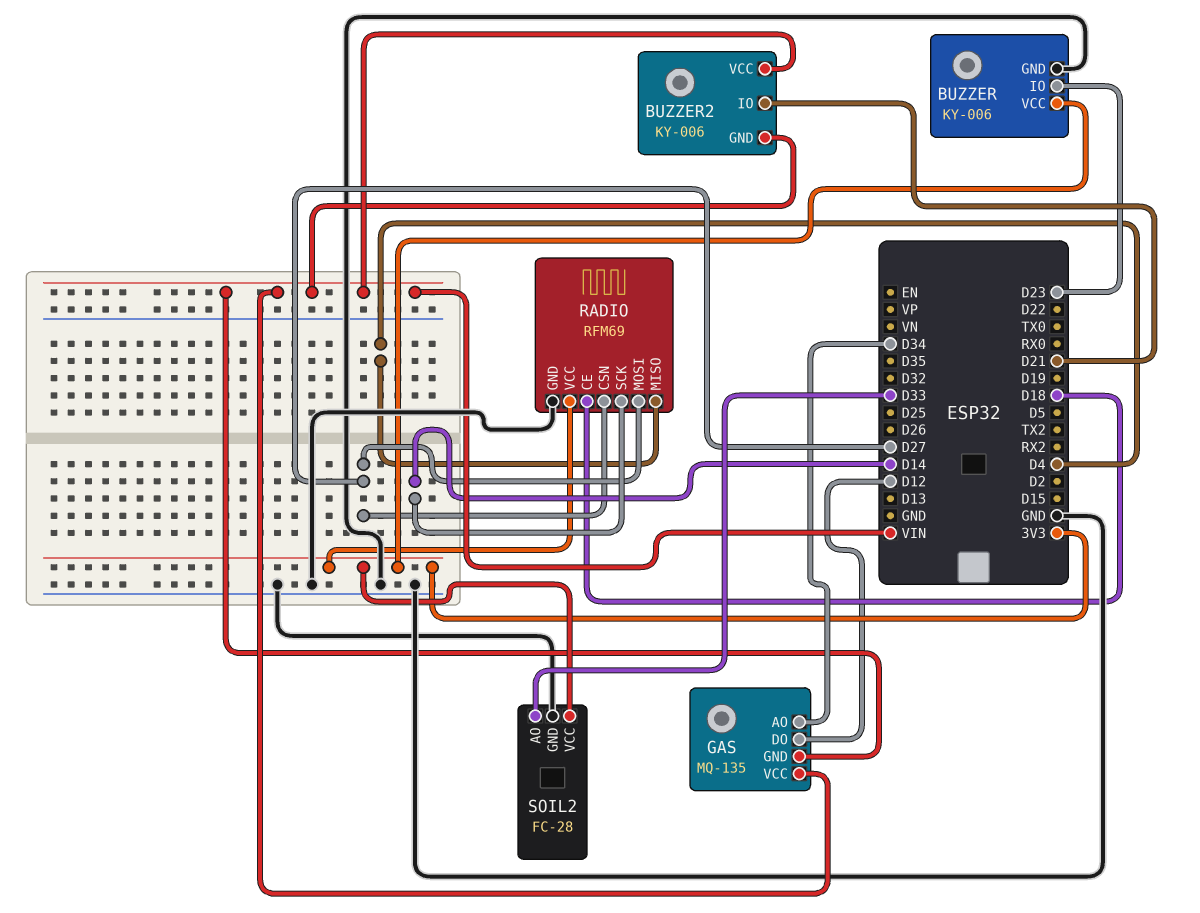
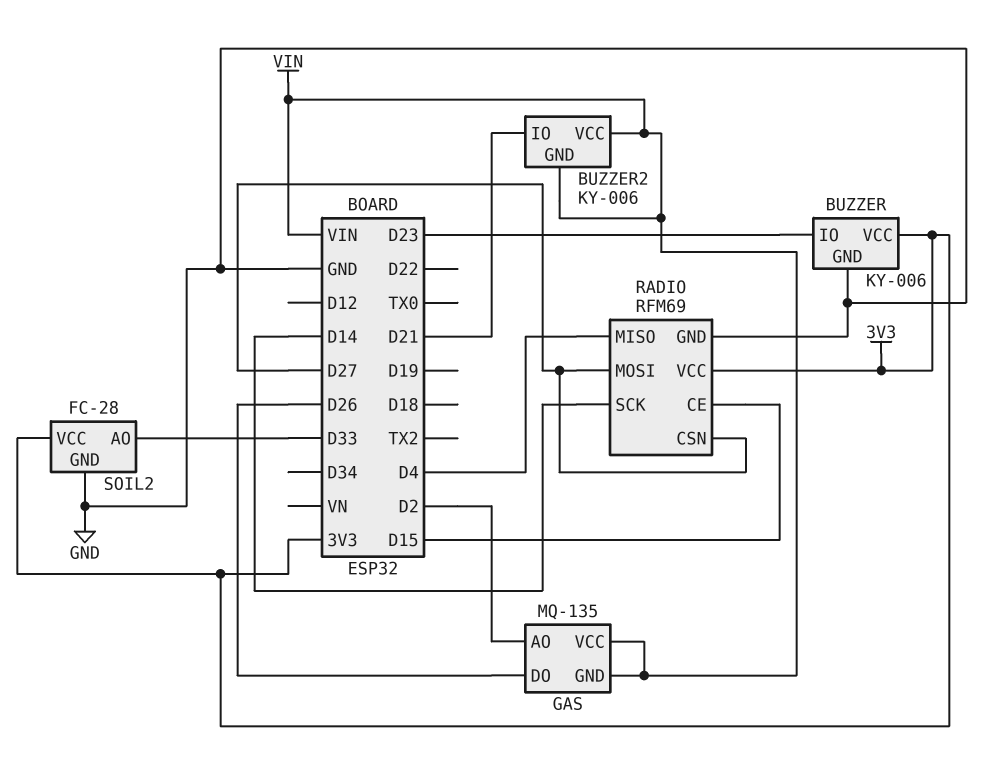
GAS pin AO: D34 -> D2
GAS pin DO: D12 -> D26
RADIO pin CE: D18 -> D15

